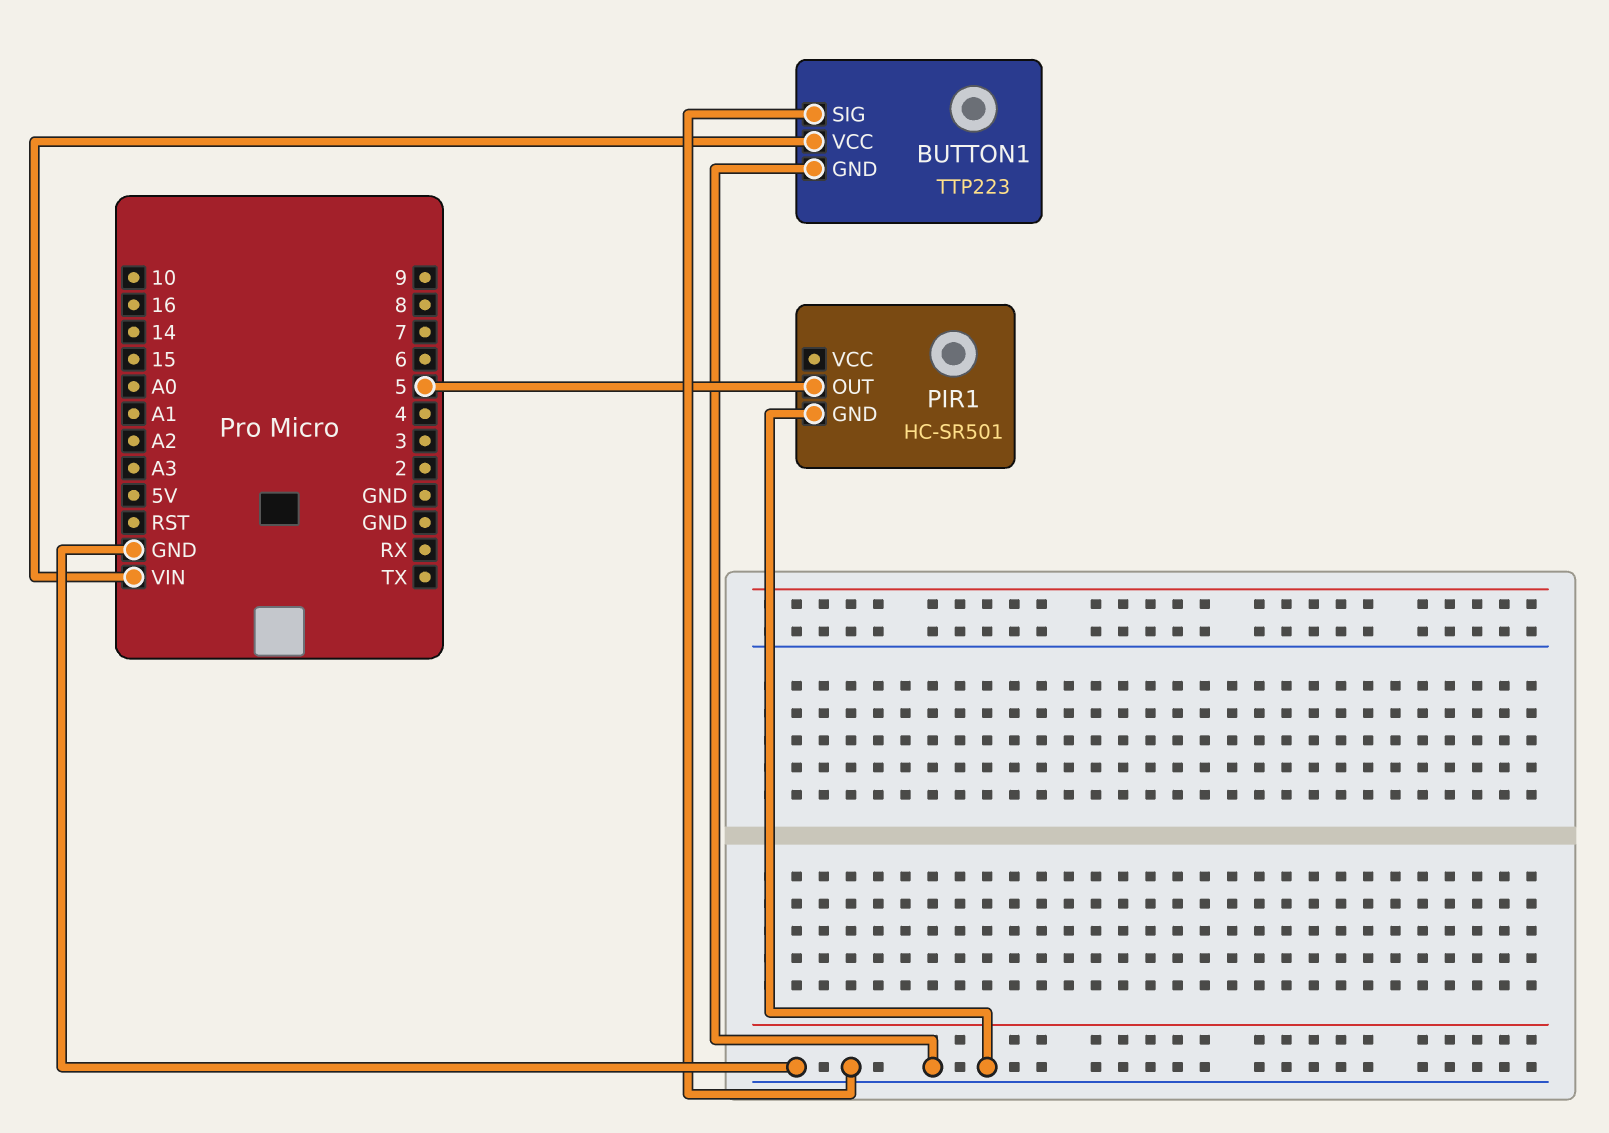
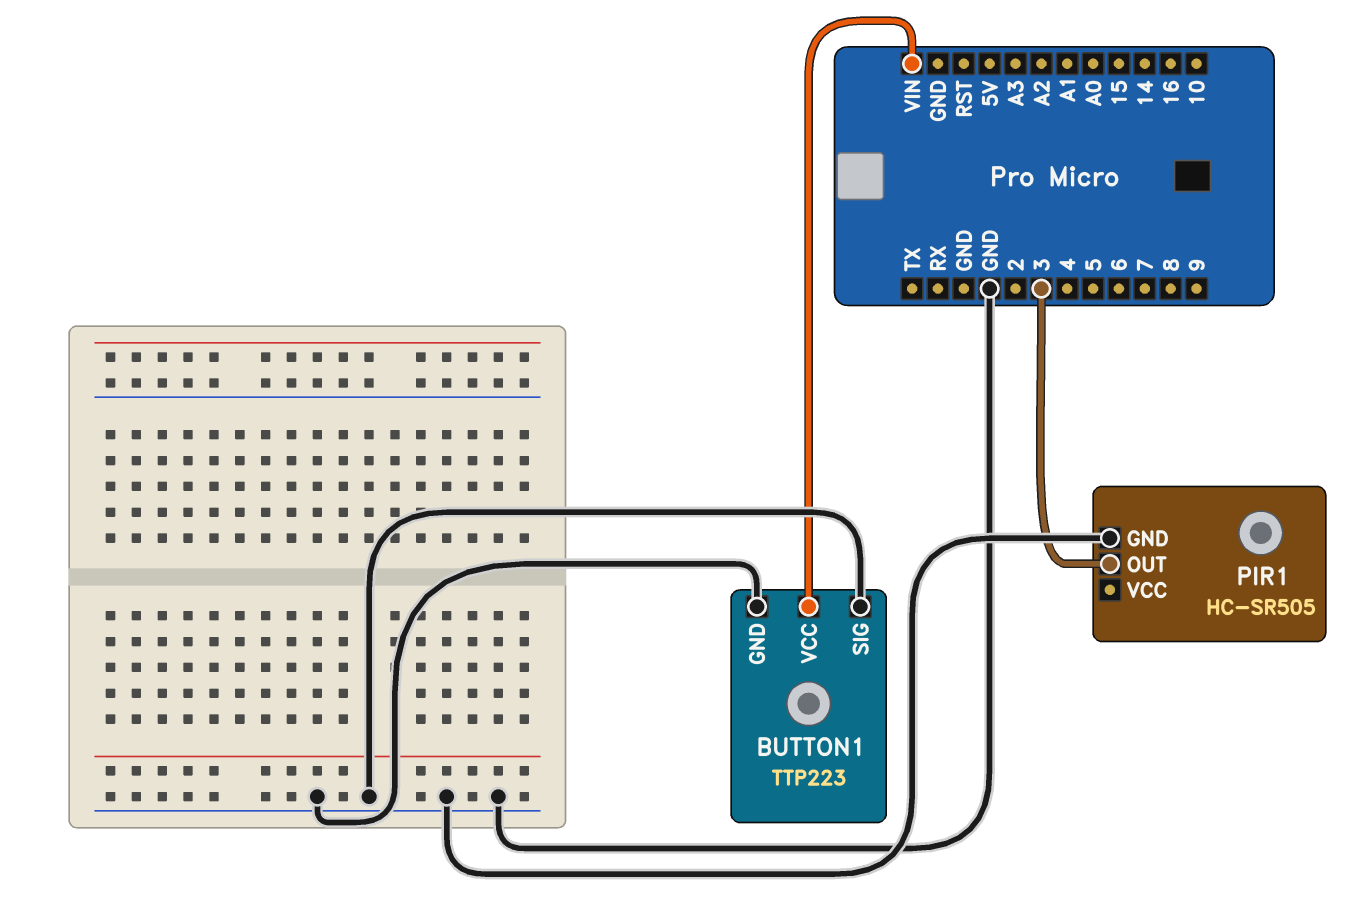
PIR1: HC-SR501 -> HC-SR505
PIR1 pin OUT: 5 -> 3

